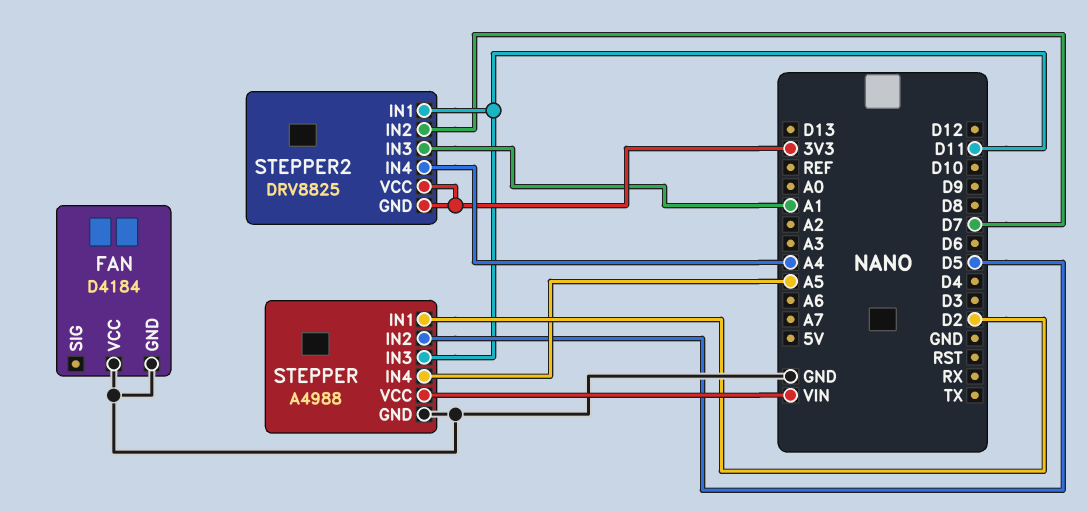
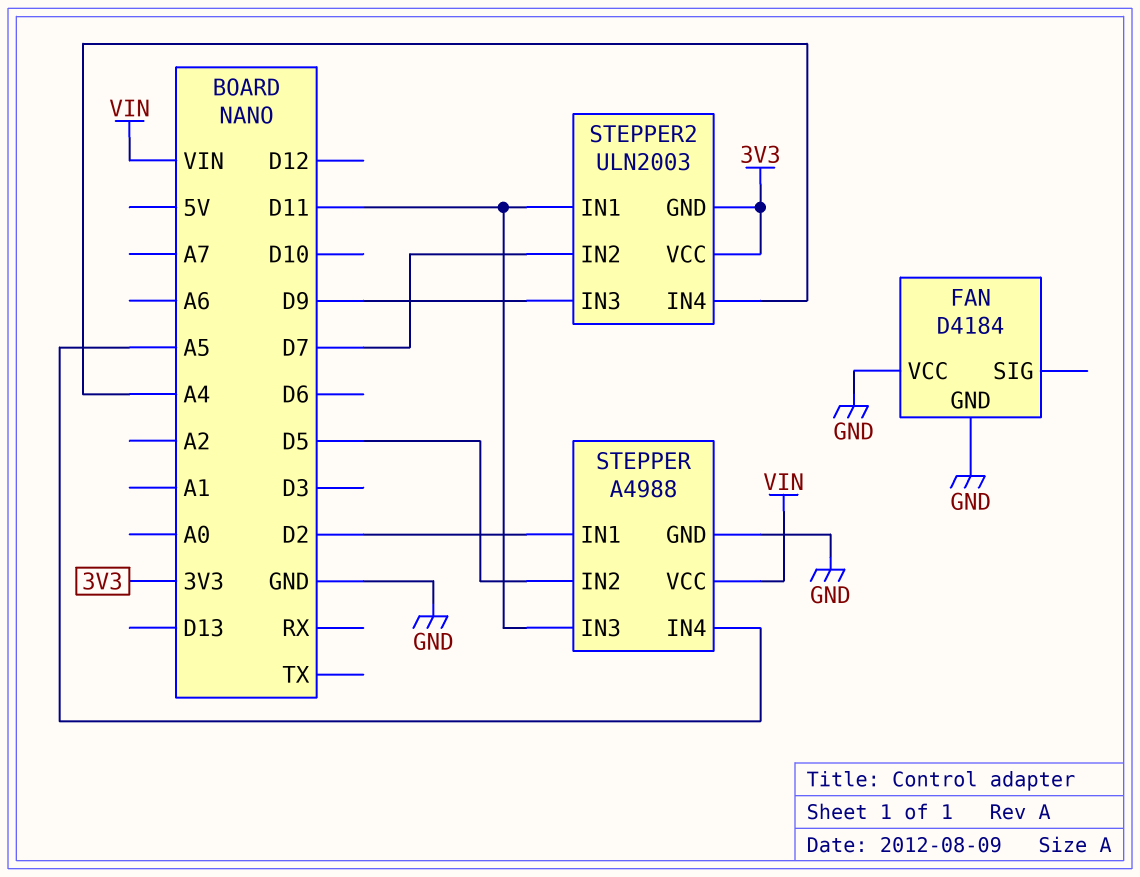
STEPPER2: DRV8825 -> ULN2003
STEPPER2 pin IN3: A1 -> D9

